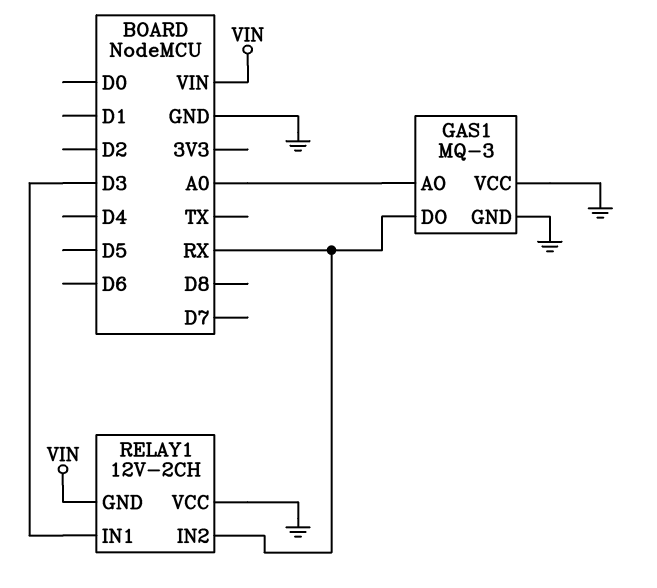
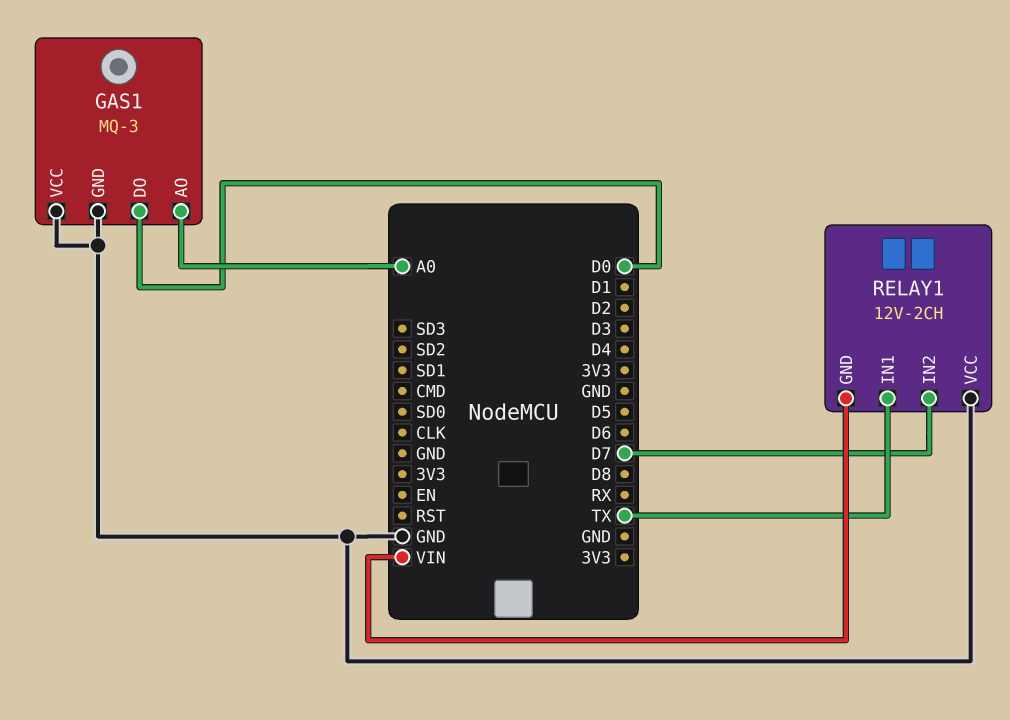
GAS1 pin DO: RX -> D0
RELAY1 pin IN1: D3 -> TX
RELAY1 pin IN2: RX -> D7

